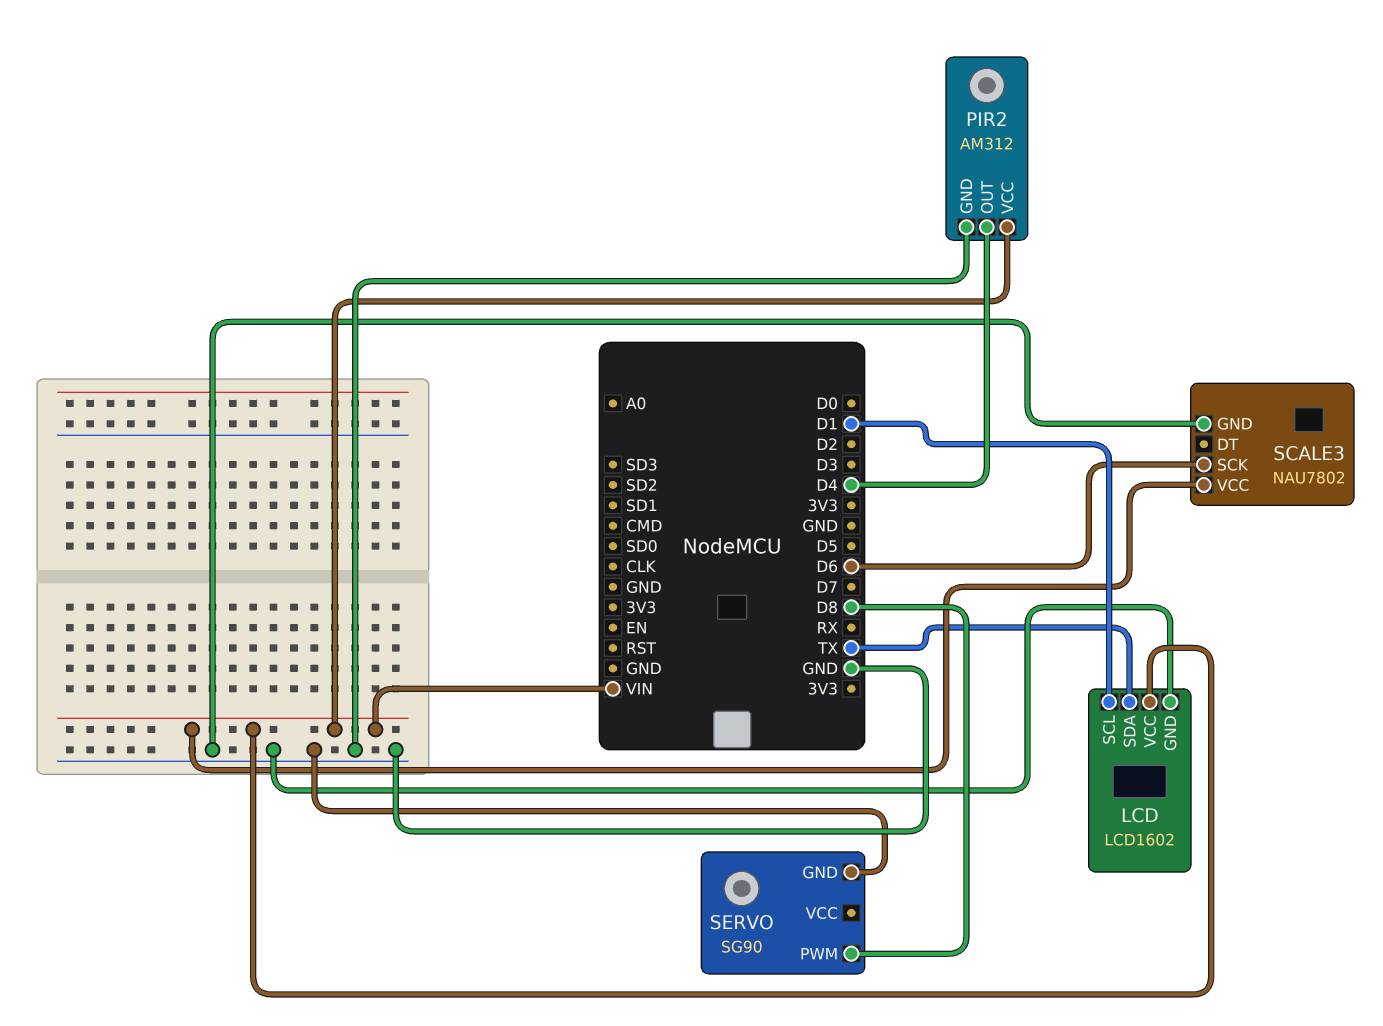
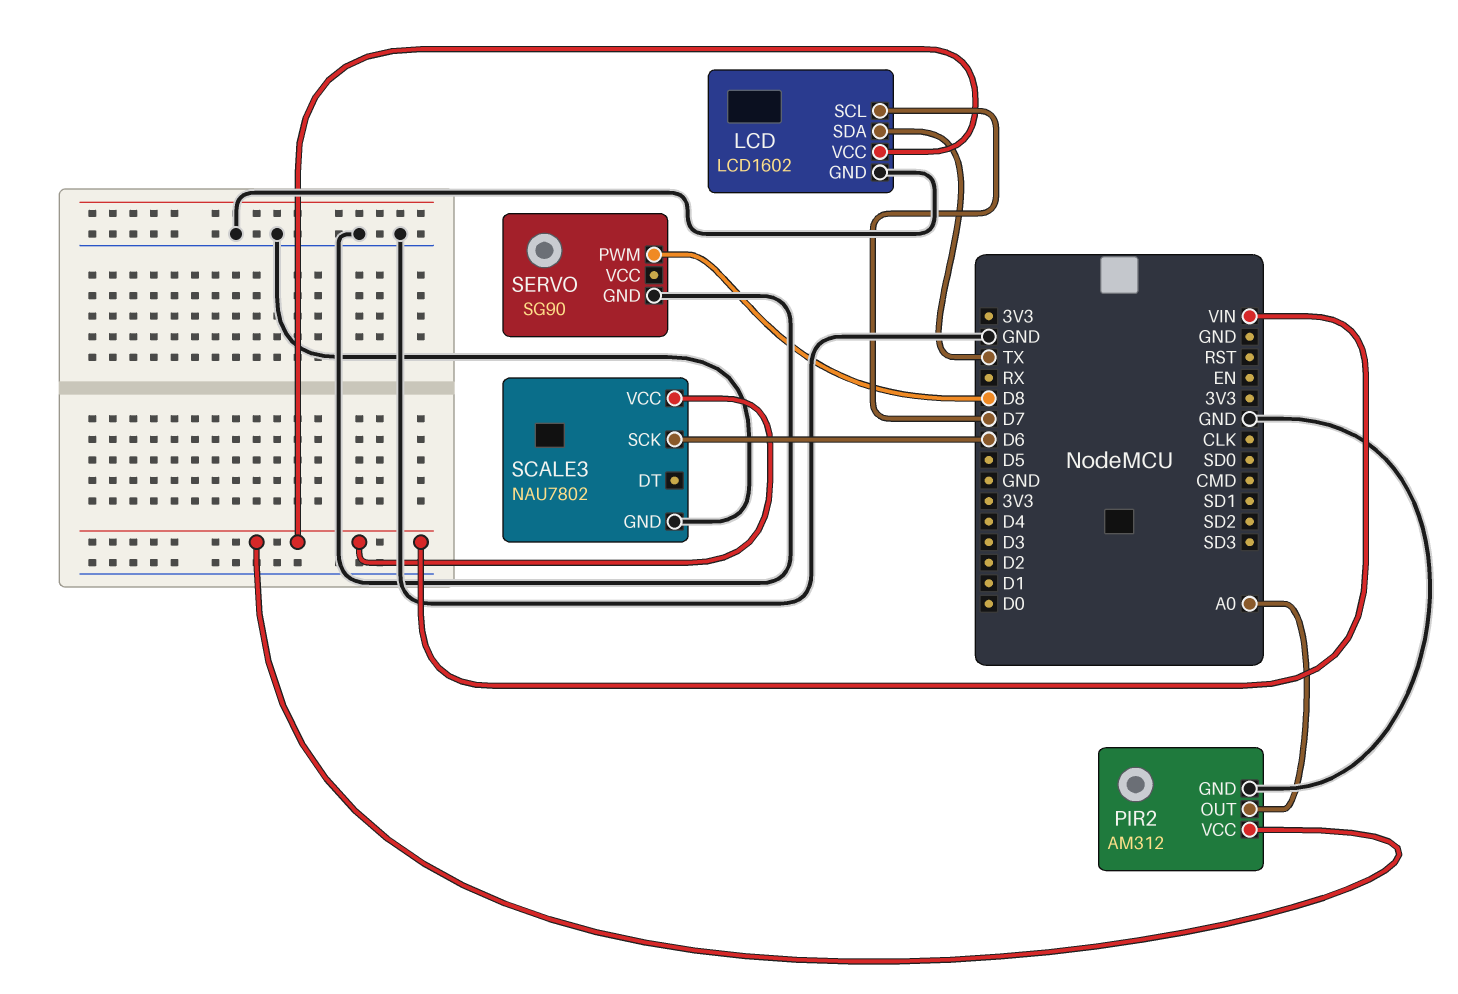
LCD pin SCL: D1 -> D7
PIR2 pin OUT: D4 -> A0

